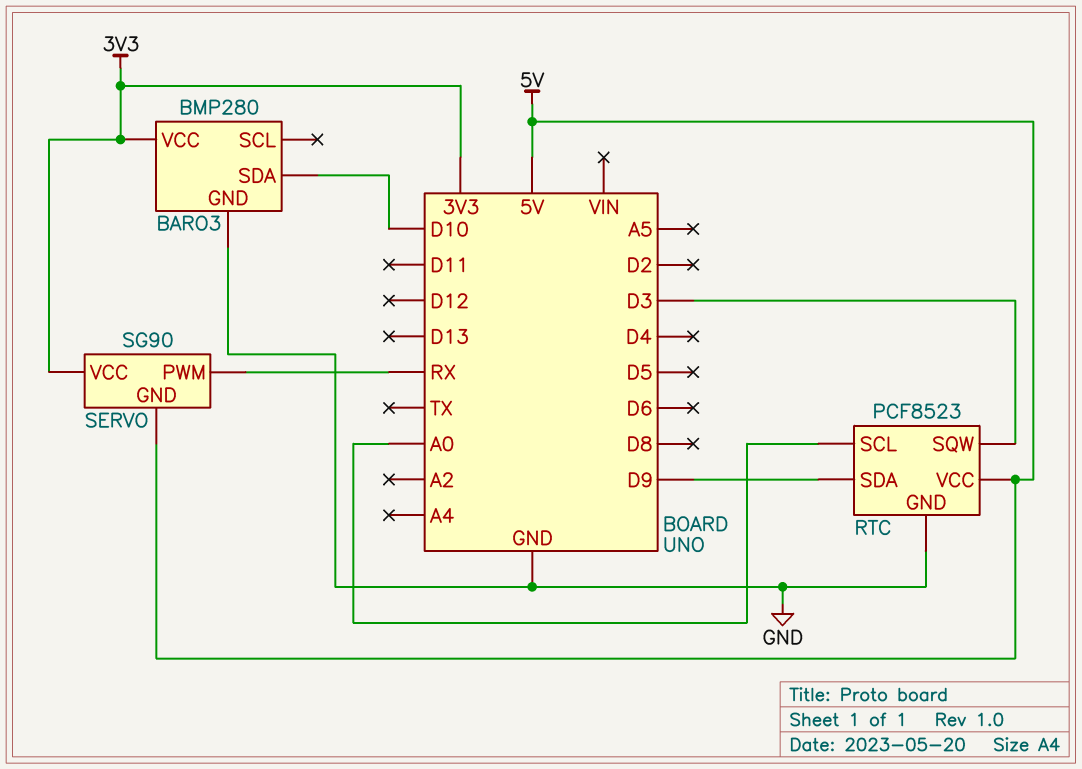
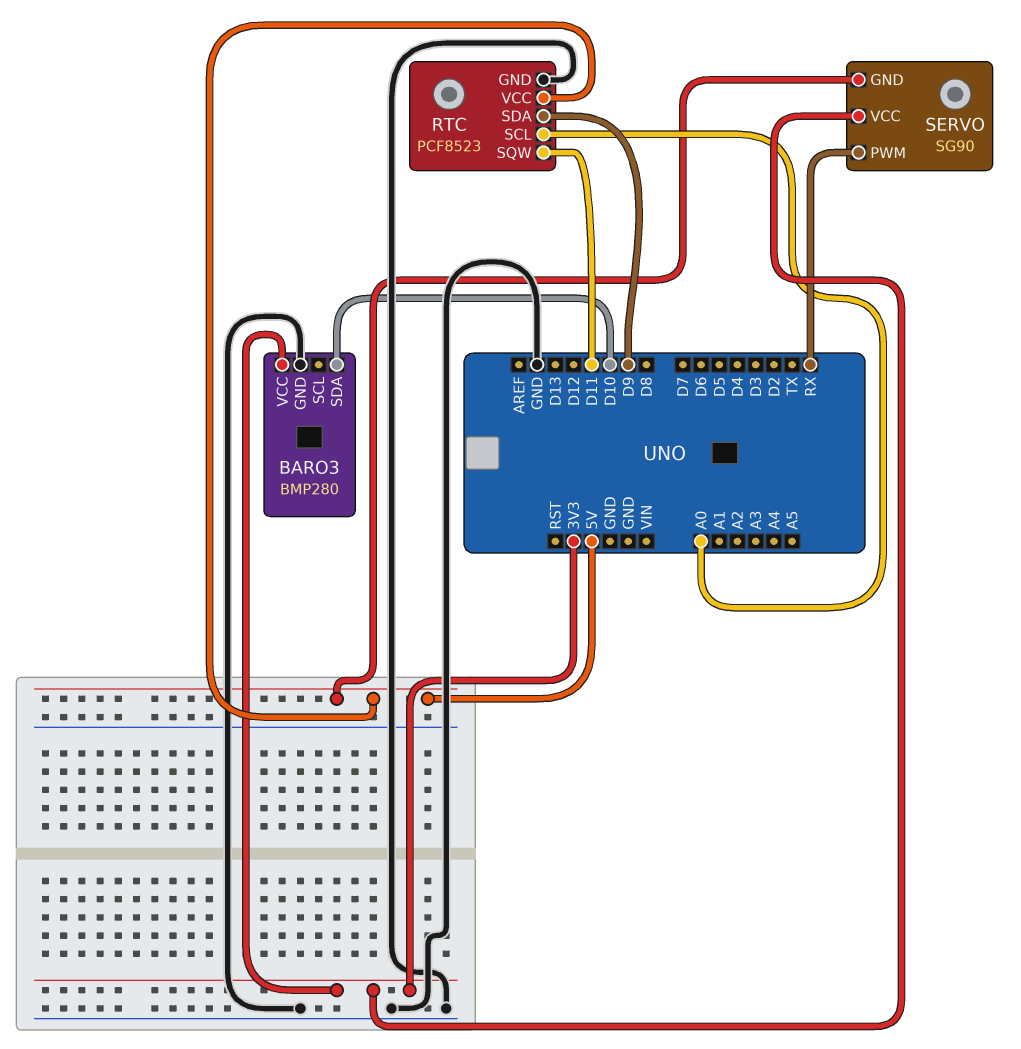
RTC pin SQW: D3 -> D11

